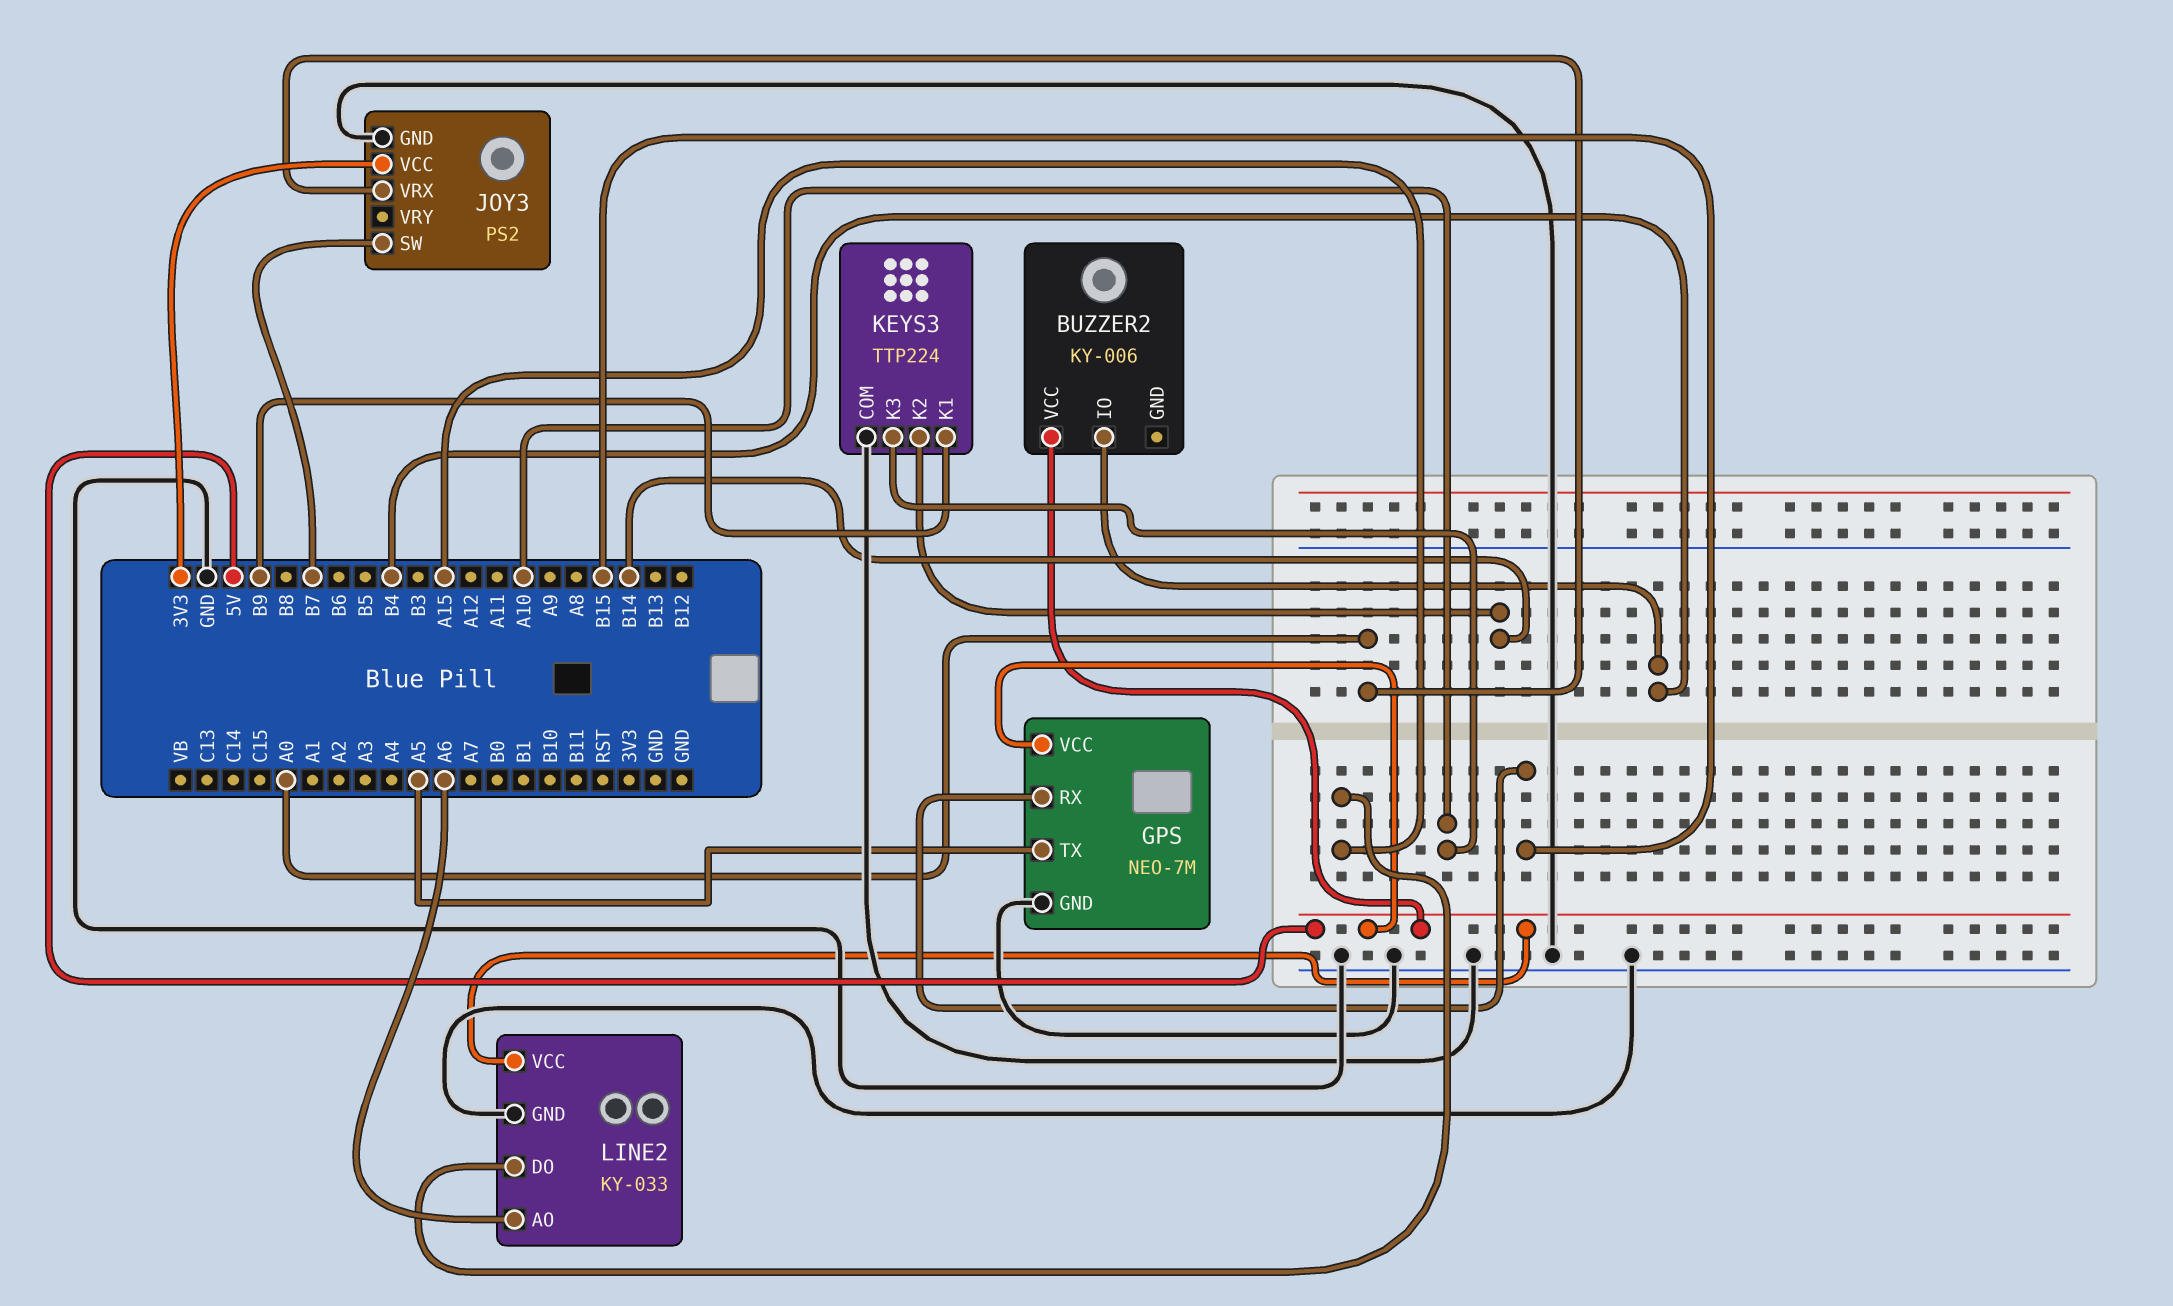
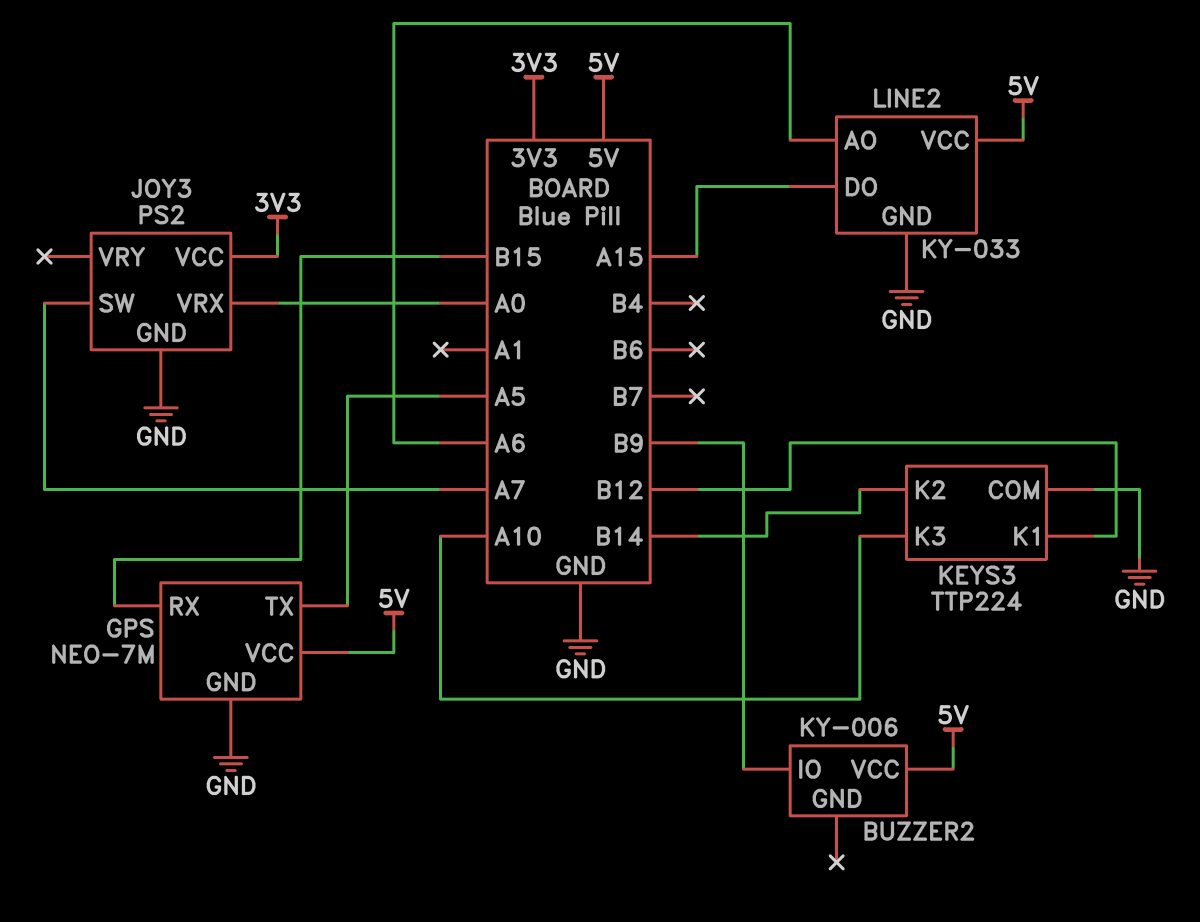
BUZZER2 pin IO: B4 -> B9
JOY3 pin SW: B7 -> A7
KEYS3 pin K1: B9 -> B12

